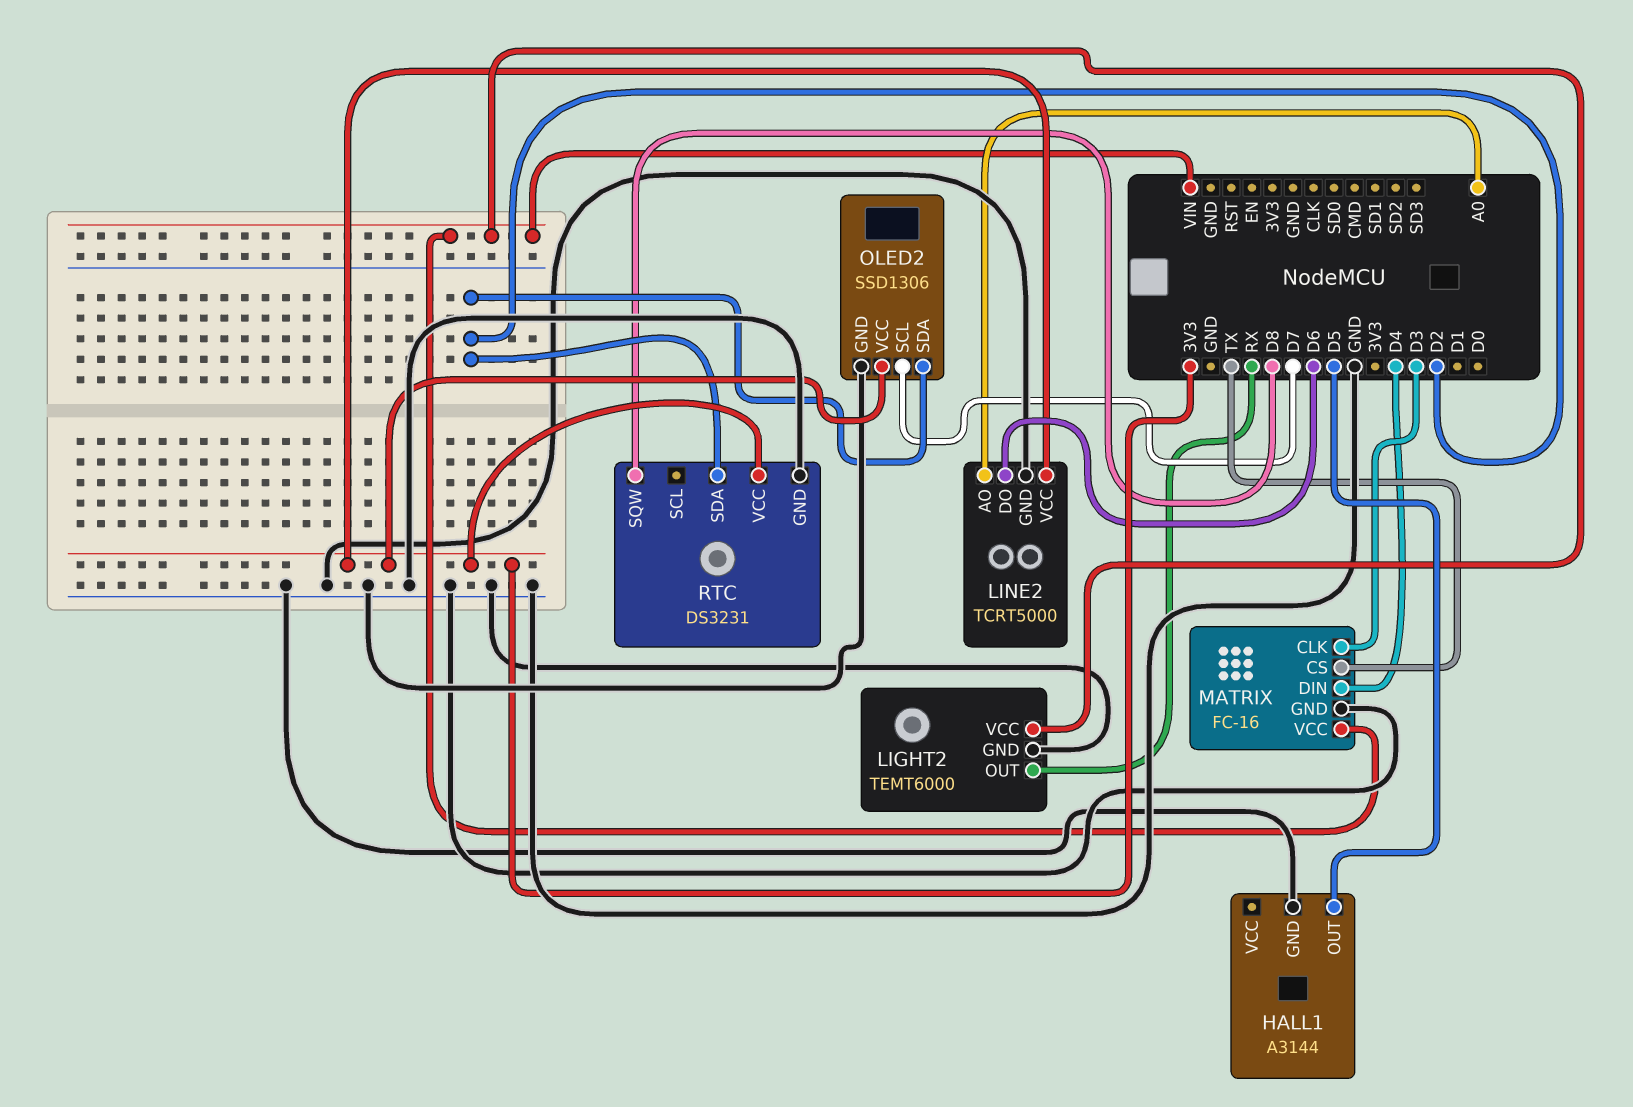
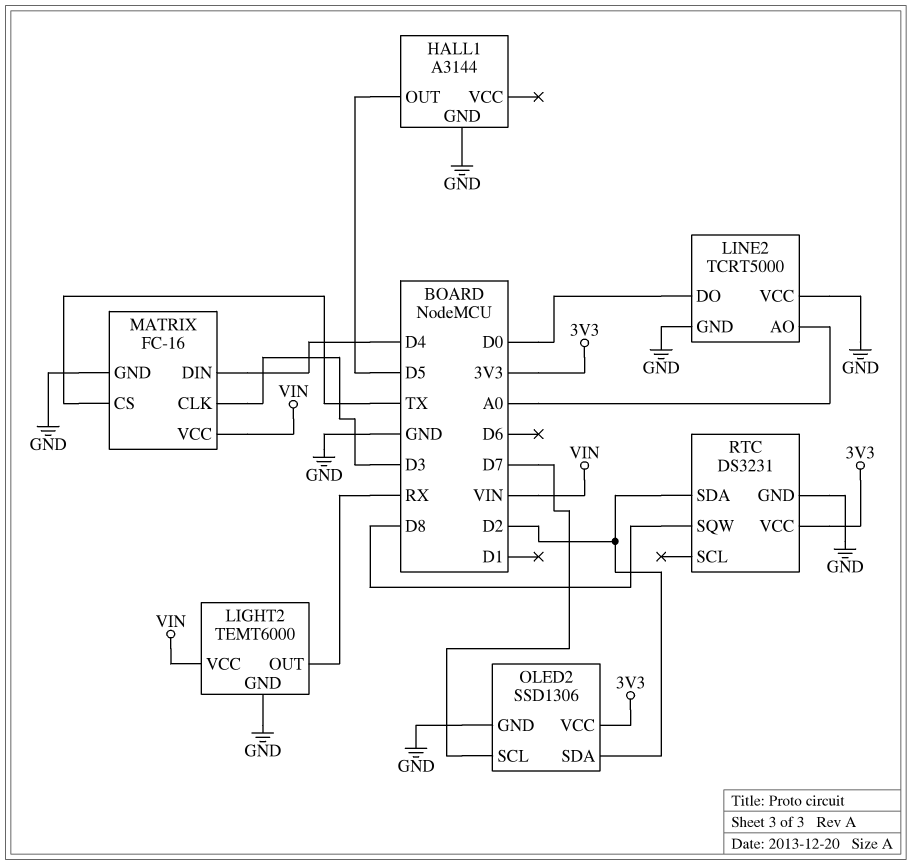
LINE2 pin DO: D6 -> D0
LINE2 pin VCC: 3V3 -> GND

